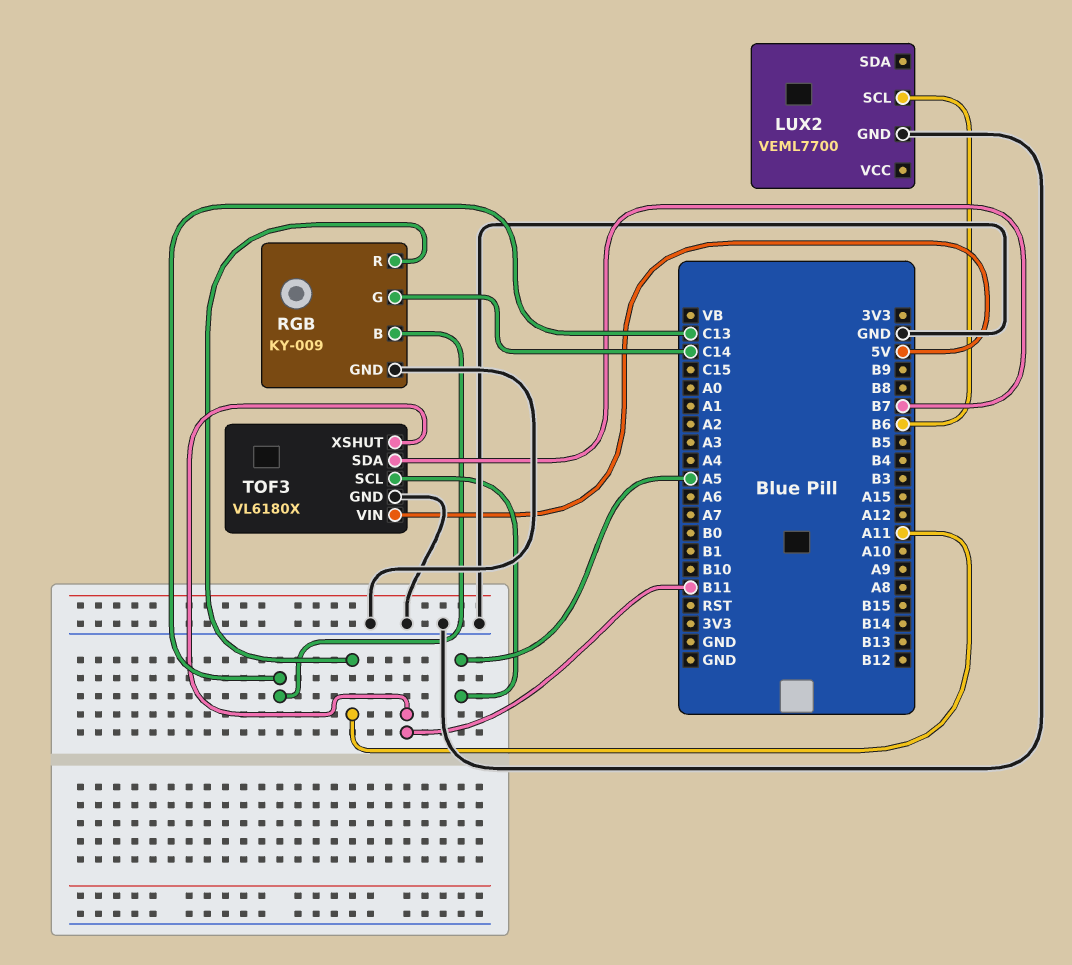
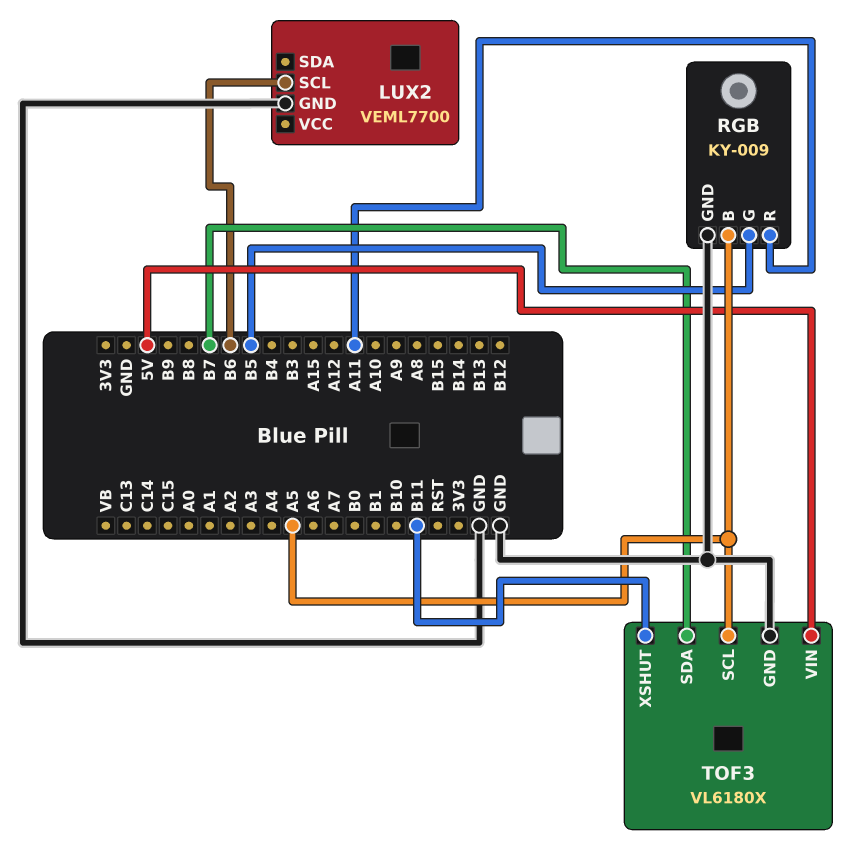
RGB pin B: C13 -> A5
RGB pin G: C14 -> B5

